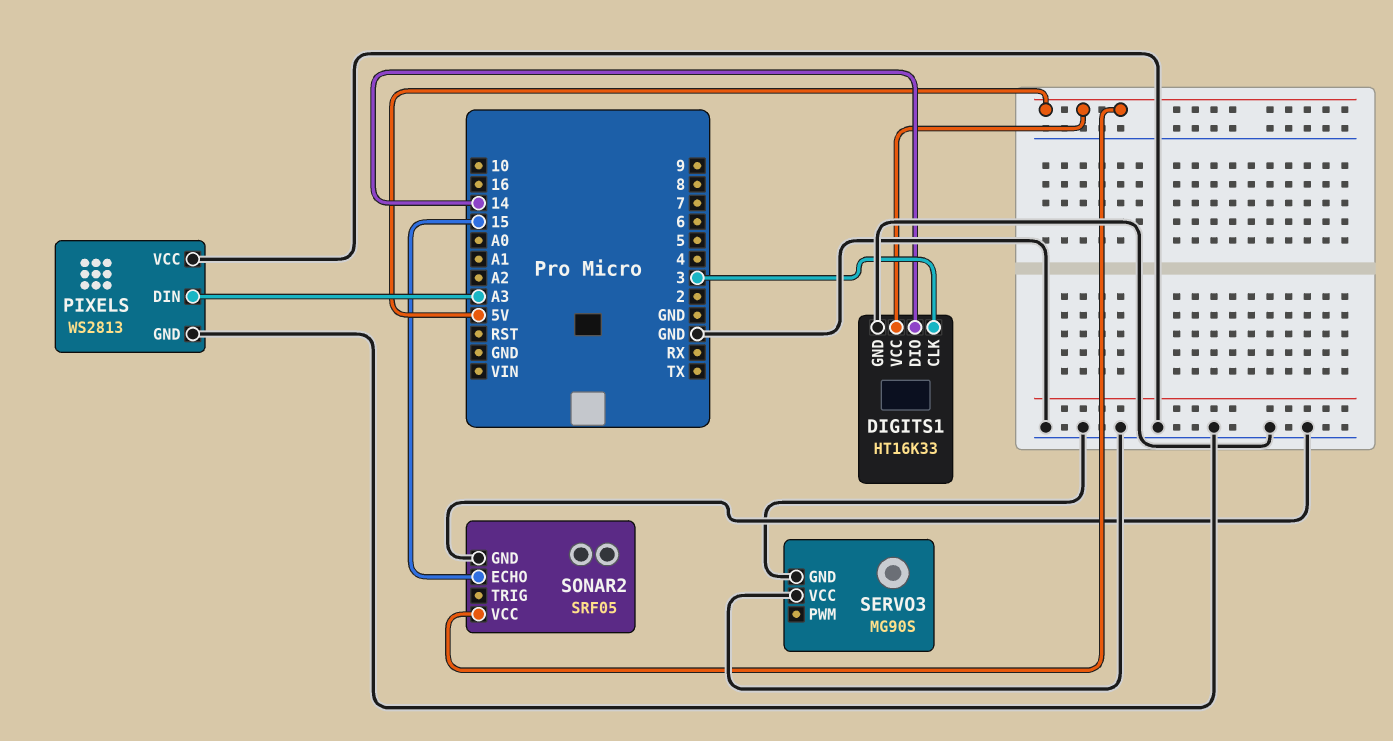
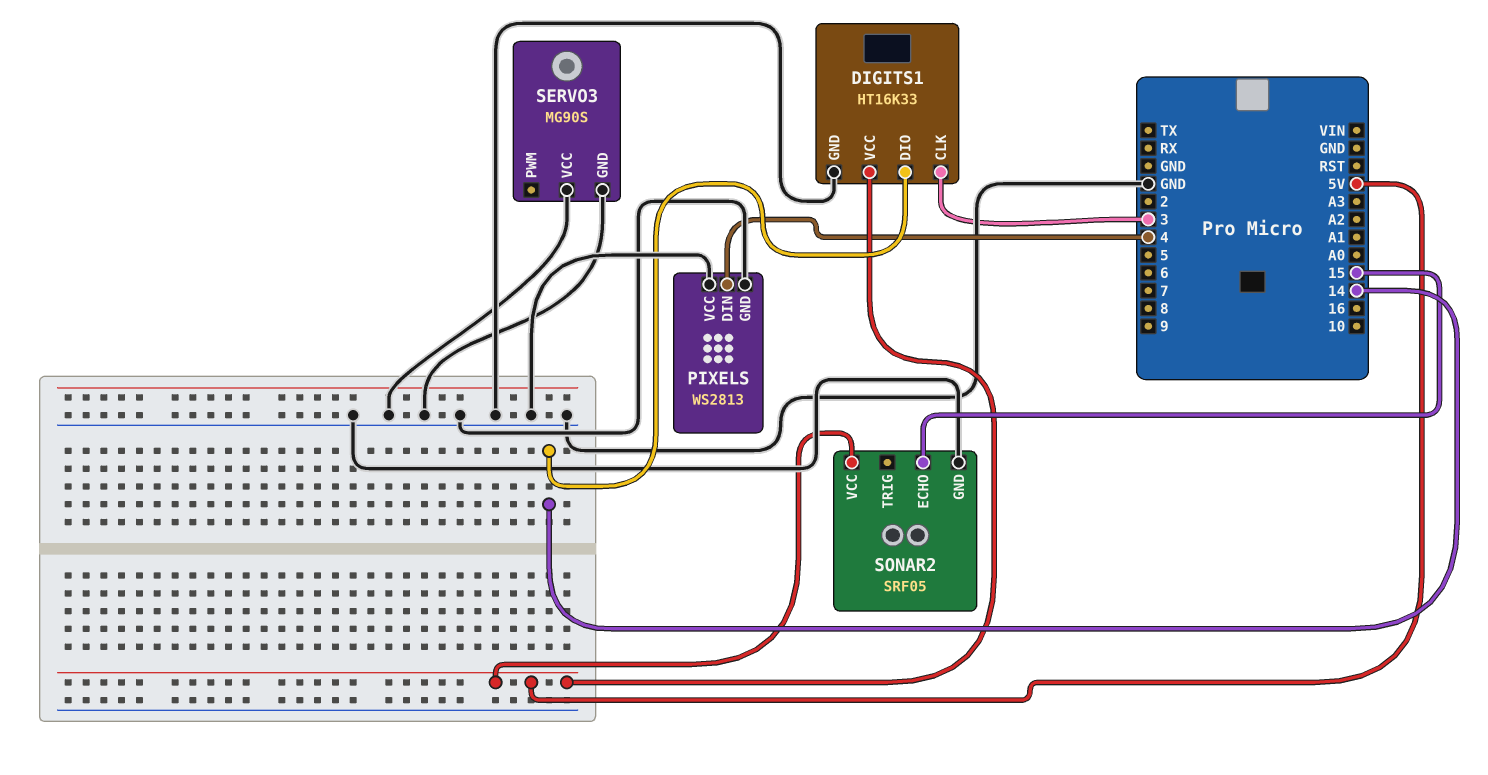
PIXELS pin DIN: A3 -> 4

